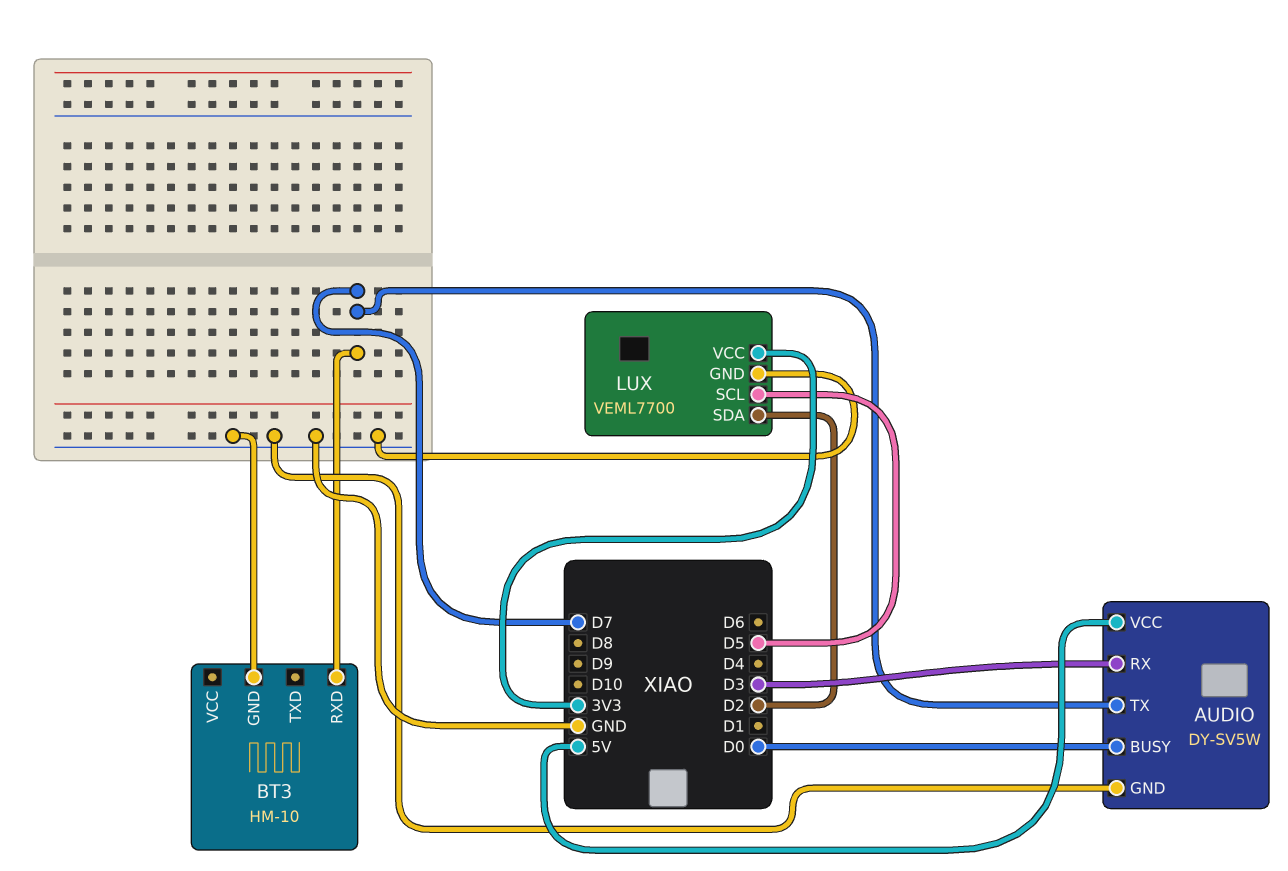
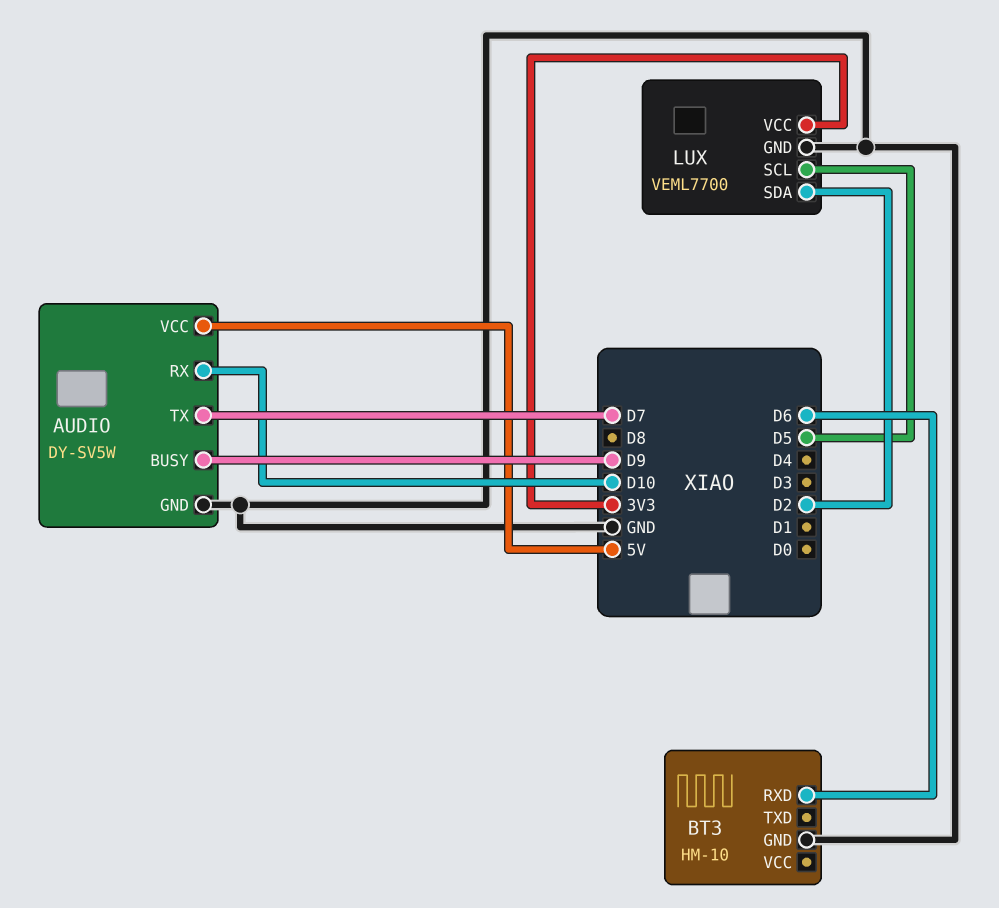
AUDIO pin BUSY: D0 -> D9
AUDIO pin RX: D3 -> D10
BT3 pin RXD: D7 -> D6

